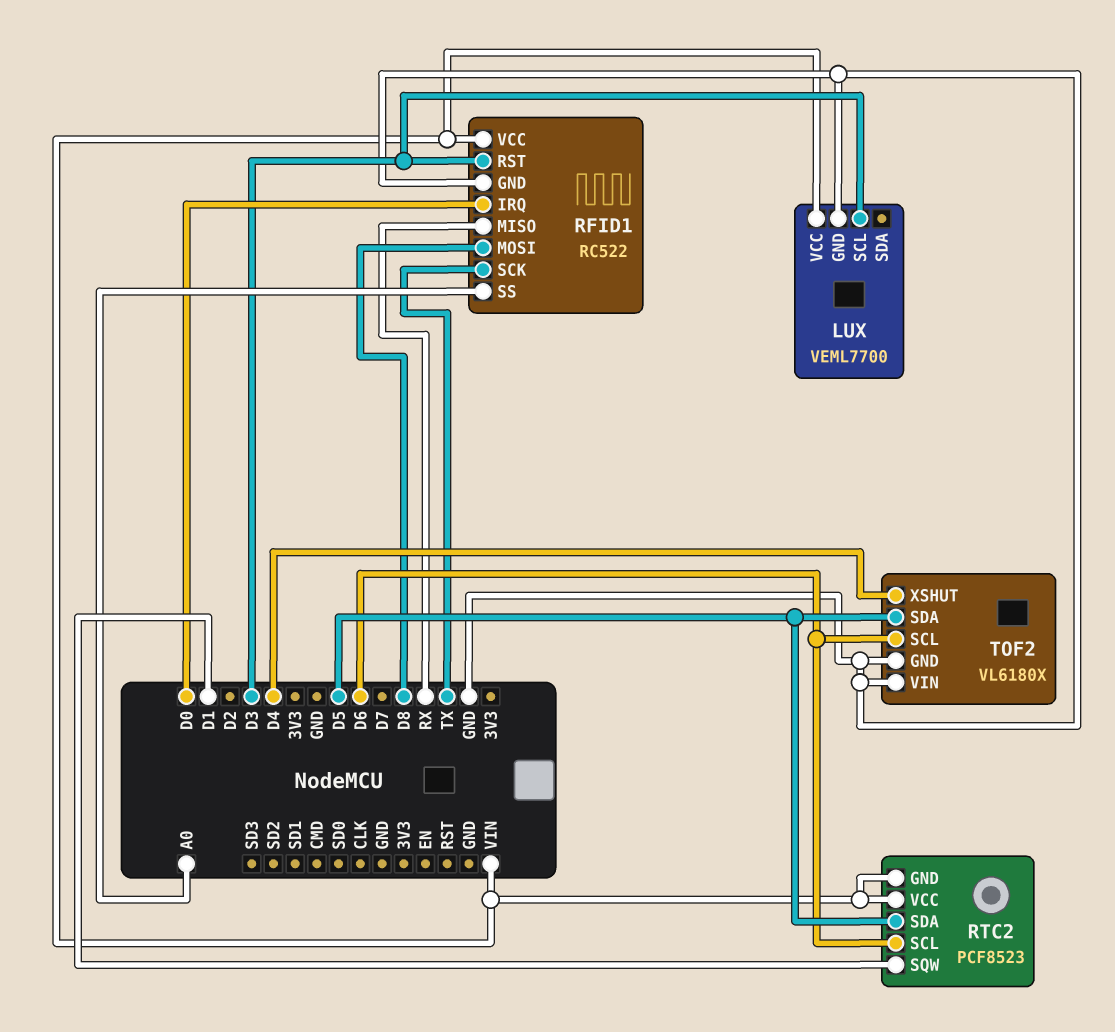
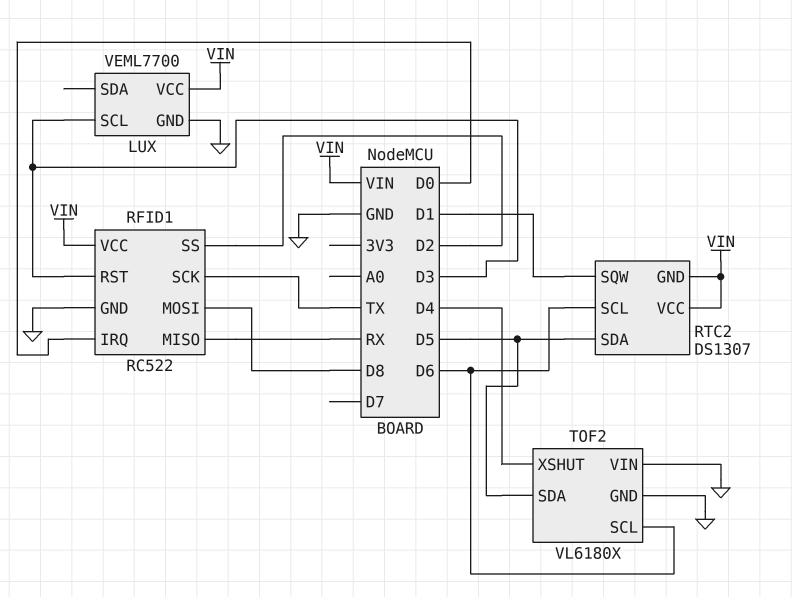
RFID1 pin SS: A0 -> D2
RTC2: PCF8523 -> DS1307

